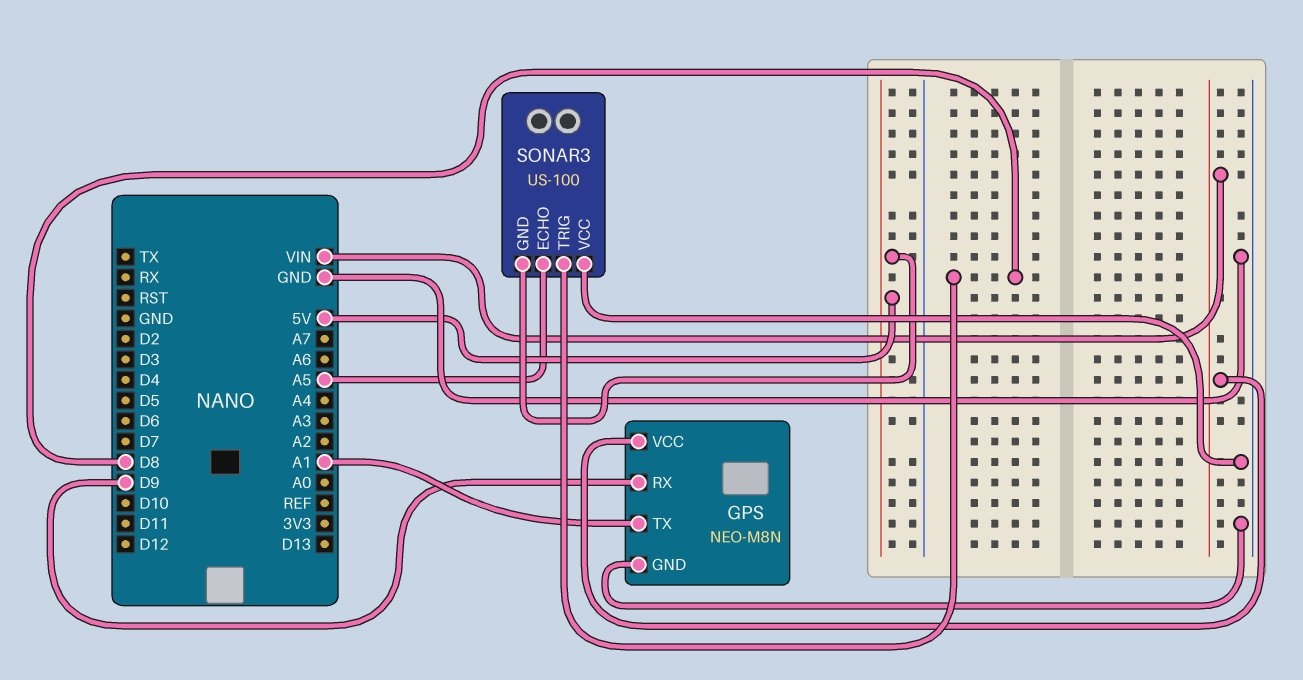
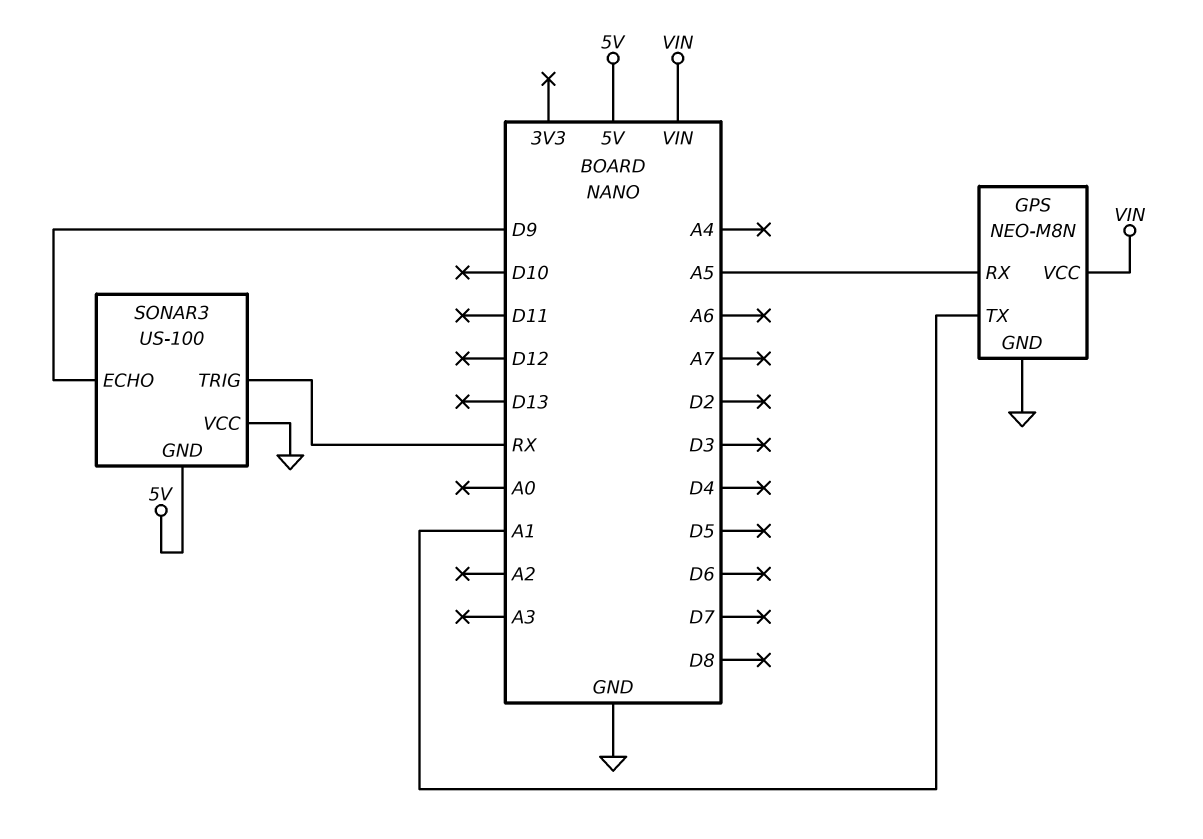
GPS pin RX: D9 -> A5
SONAR3 pin ECHO: A5 -> D9
SONAR3 pin TRIG: D8 -> RX

